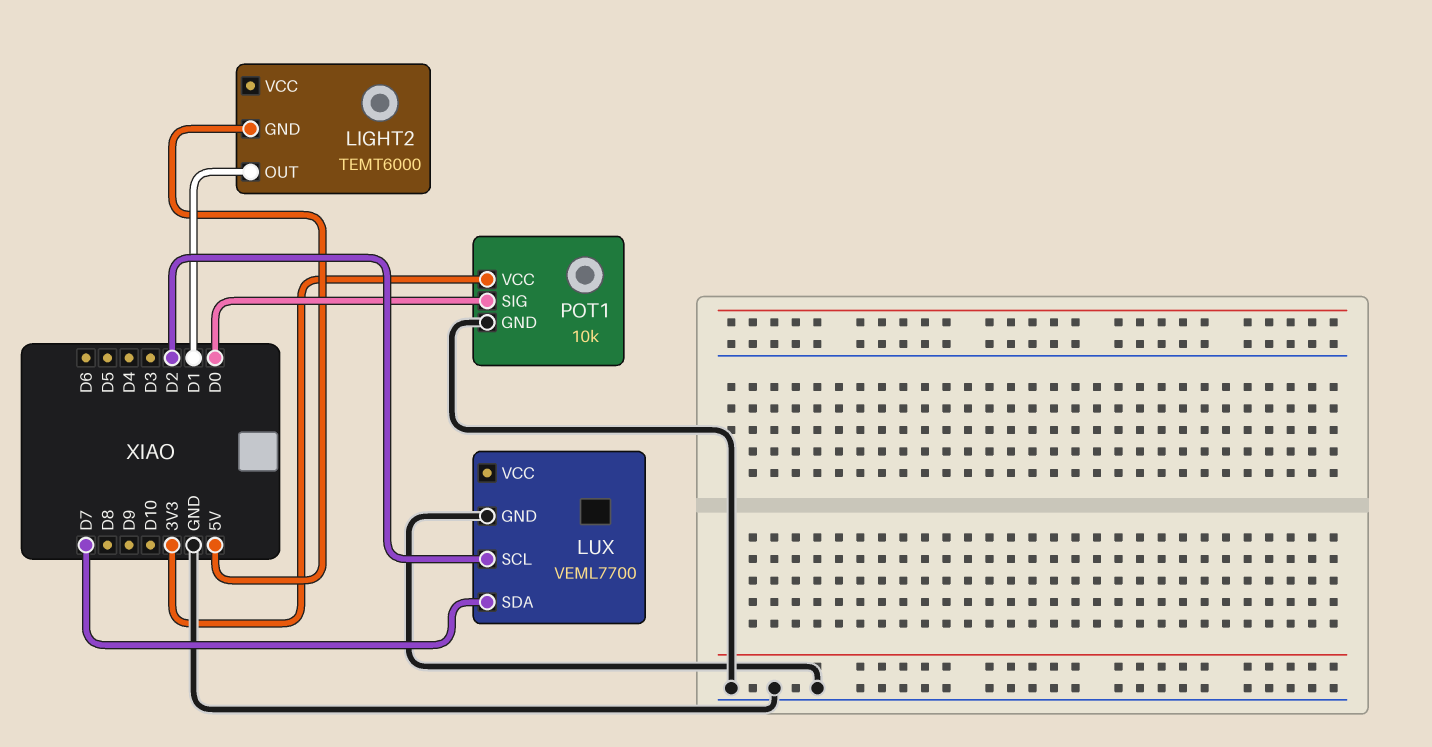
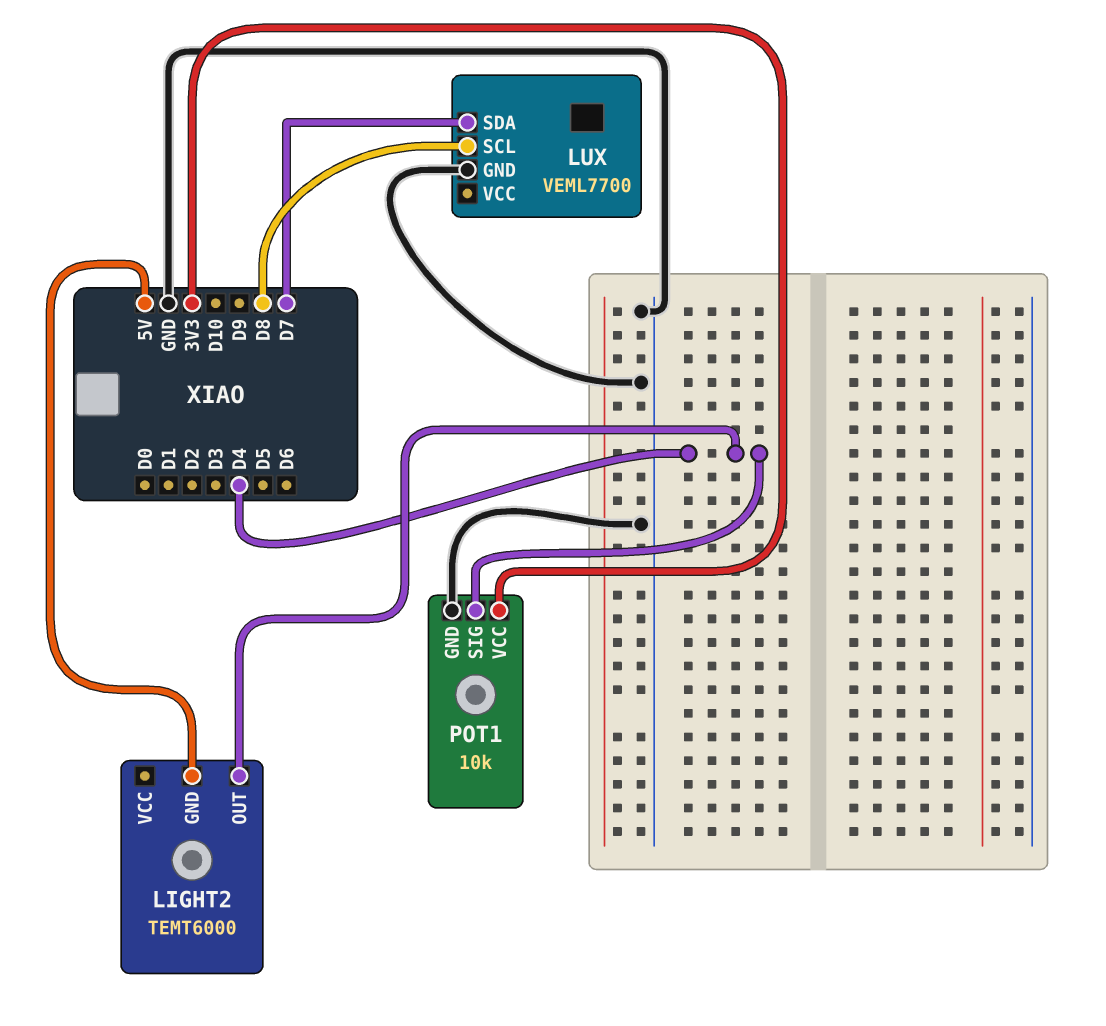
LIGHT2 pin OUT: D1 -> D4
LUX pin SCL: D2 -> D8
POT1 pin SIG: D0 -> D4

